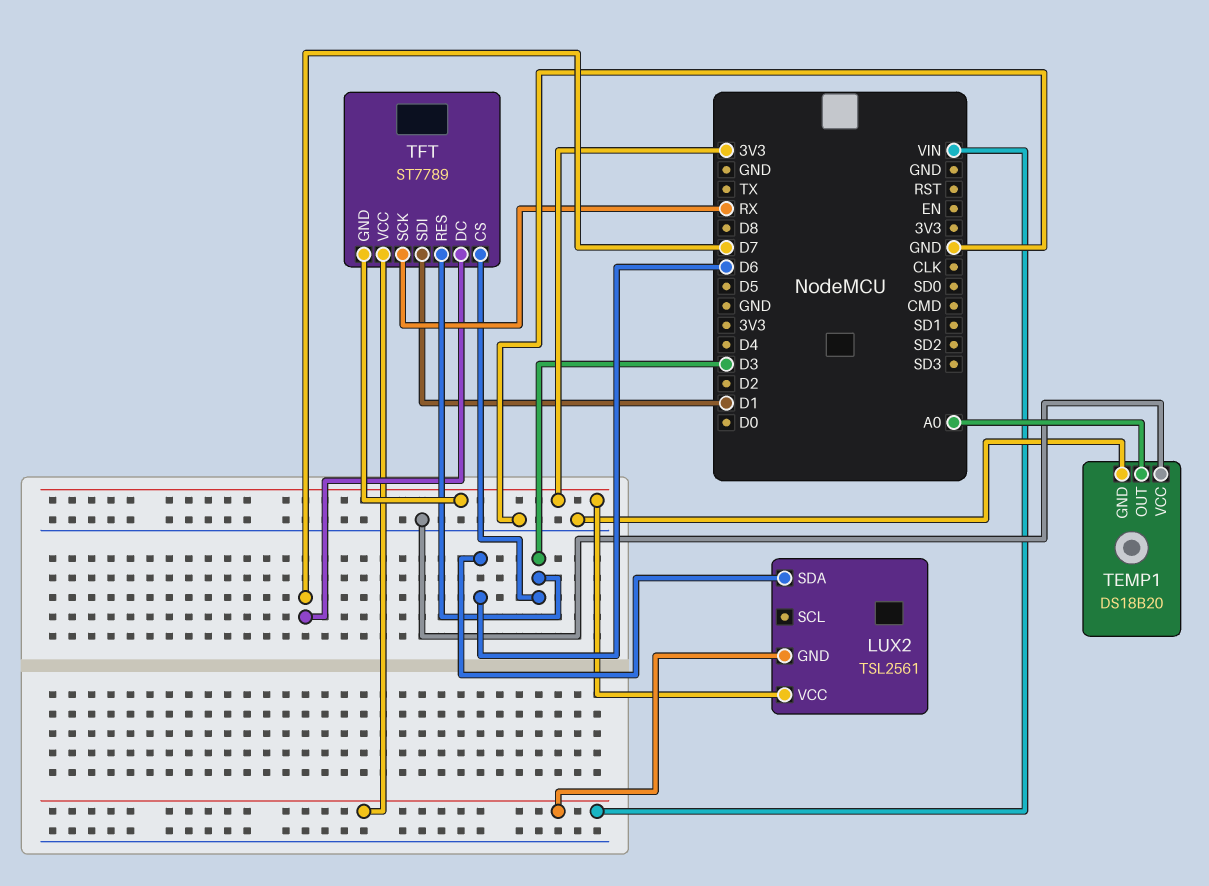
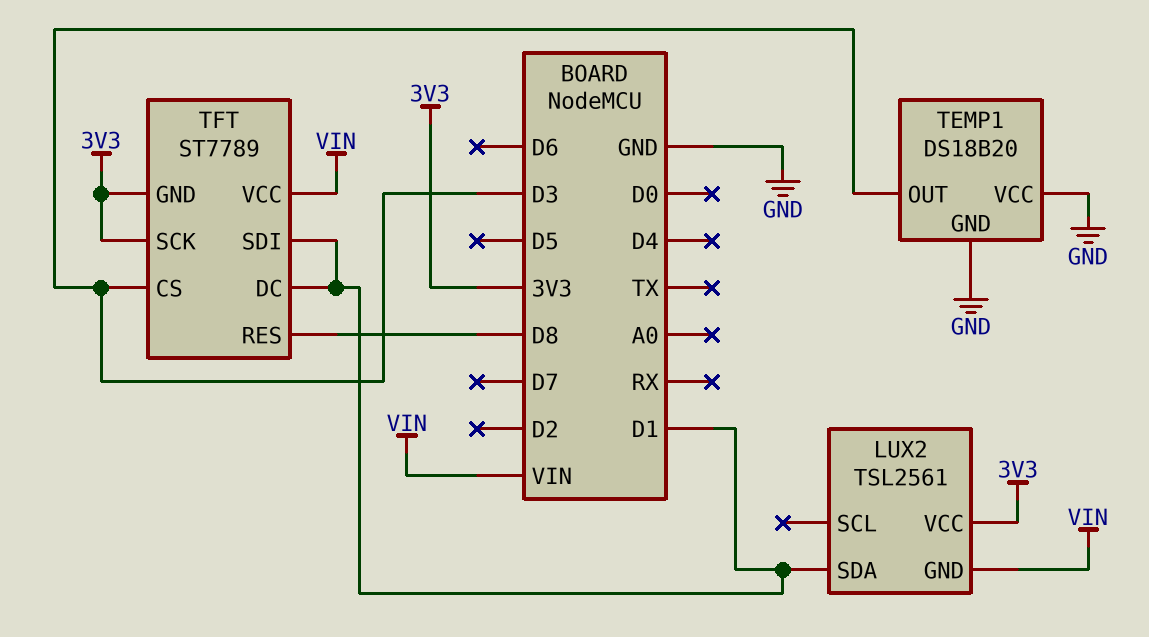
LUX2 pin SDA: D6 -> D1
TEMP1 pin OUT: A0 -> D3
TFT pin DC: D7 -> D1
TFT pin RES: D3 -> D8
TFT pin SCK: RX -> 3V3

